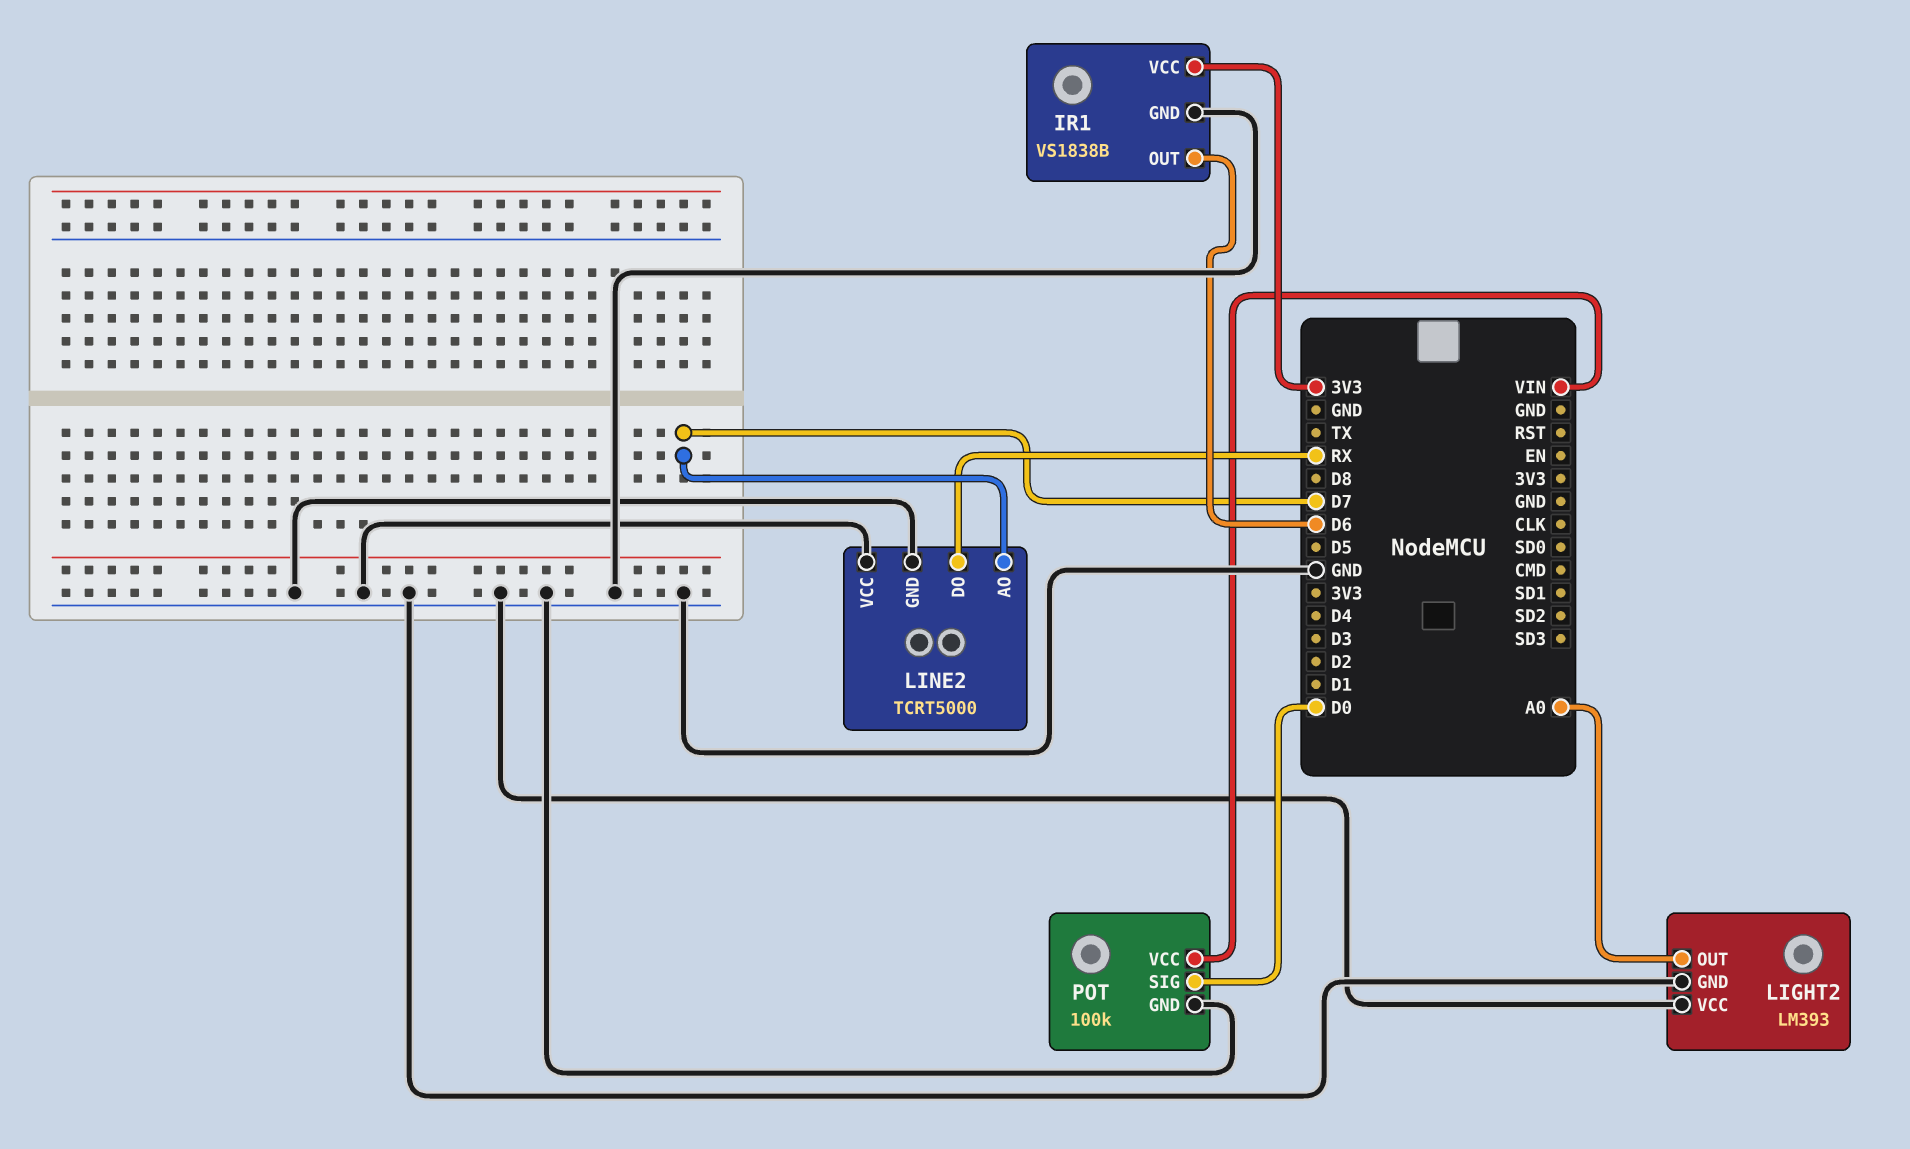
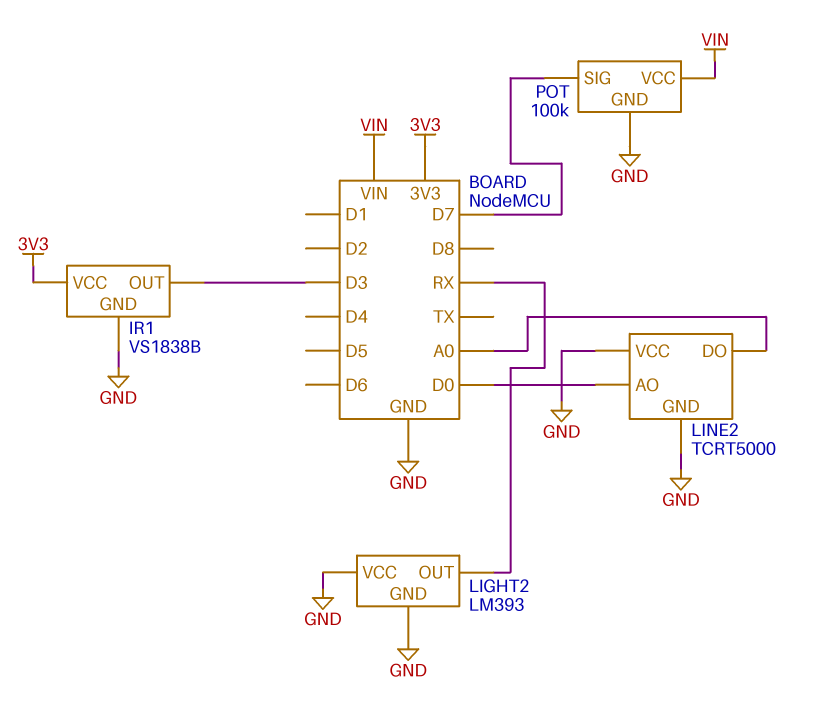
IR1 pin OUT: D6 -> D3
LIGHT2 pin OUT: A0 -> RX
LINE2 pin AO: D7 -> D0
LINE2 pin DO: RX -> A0
POT pin SIG: D0 -> D7

